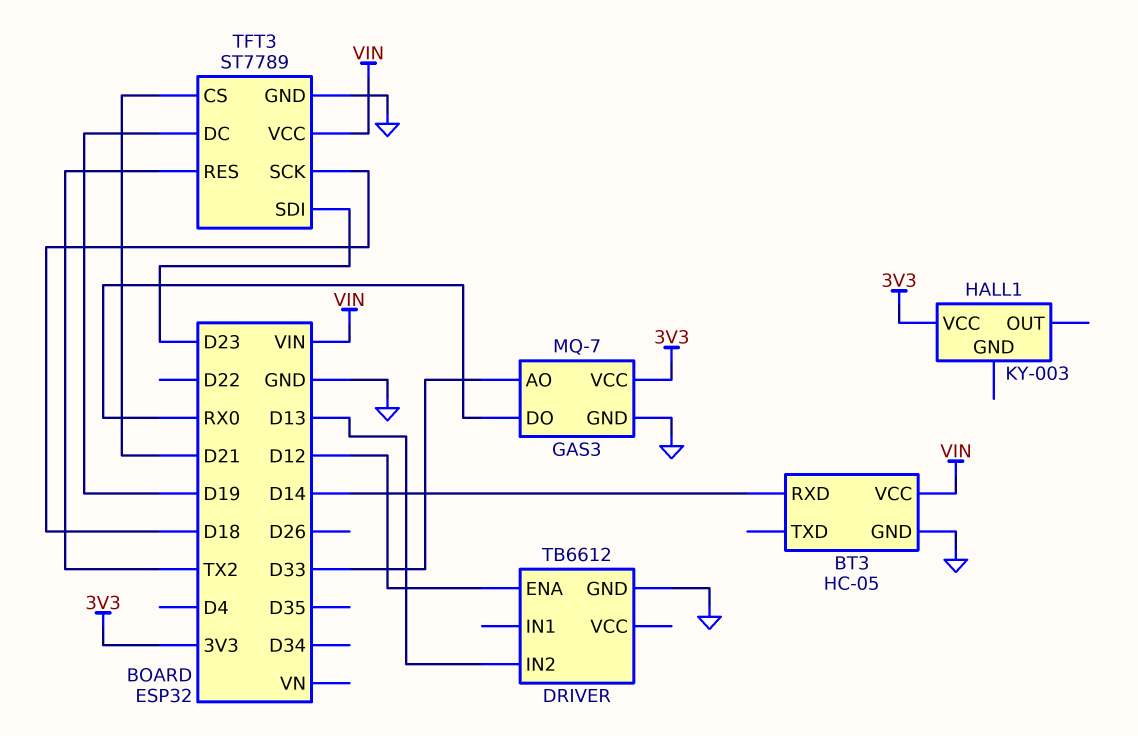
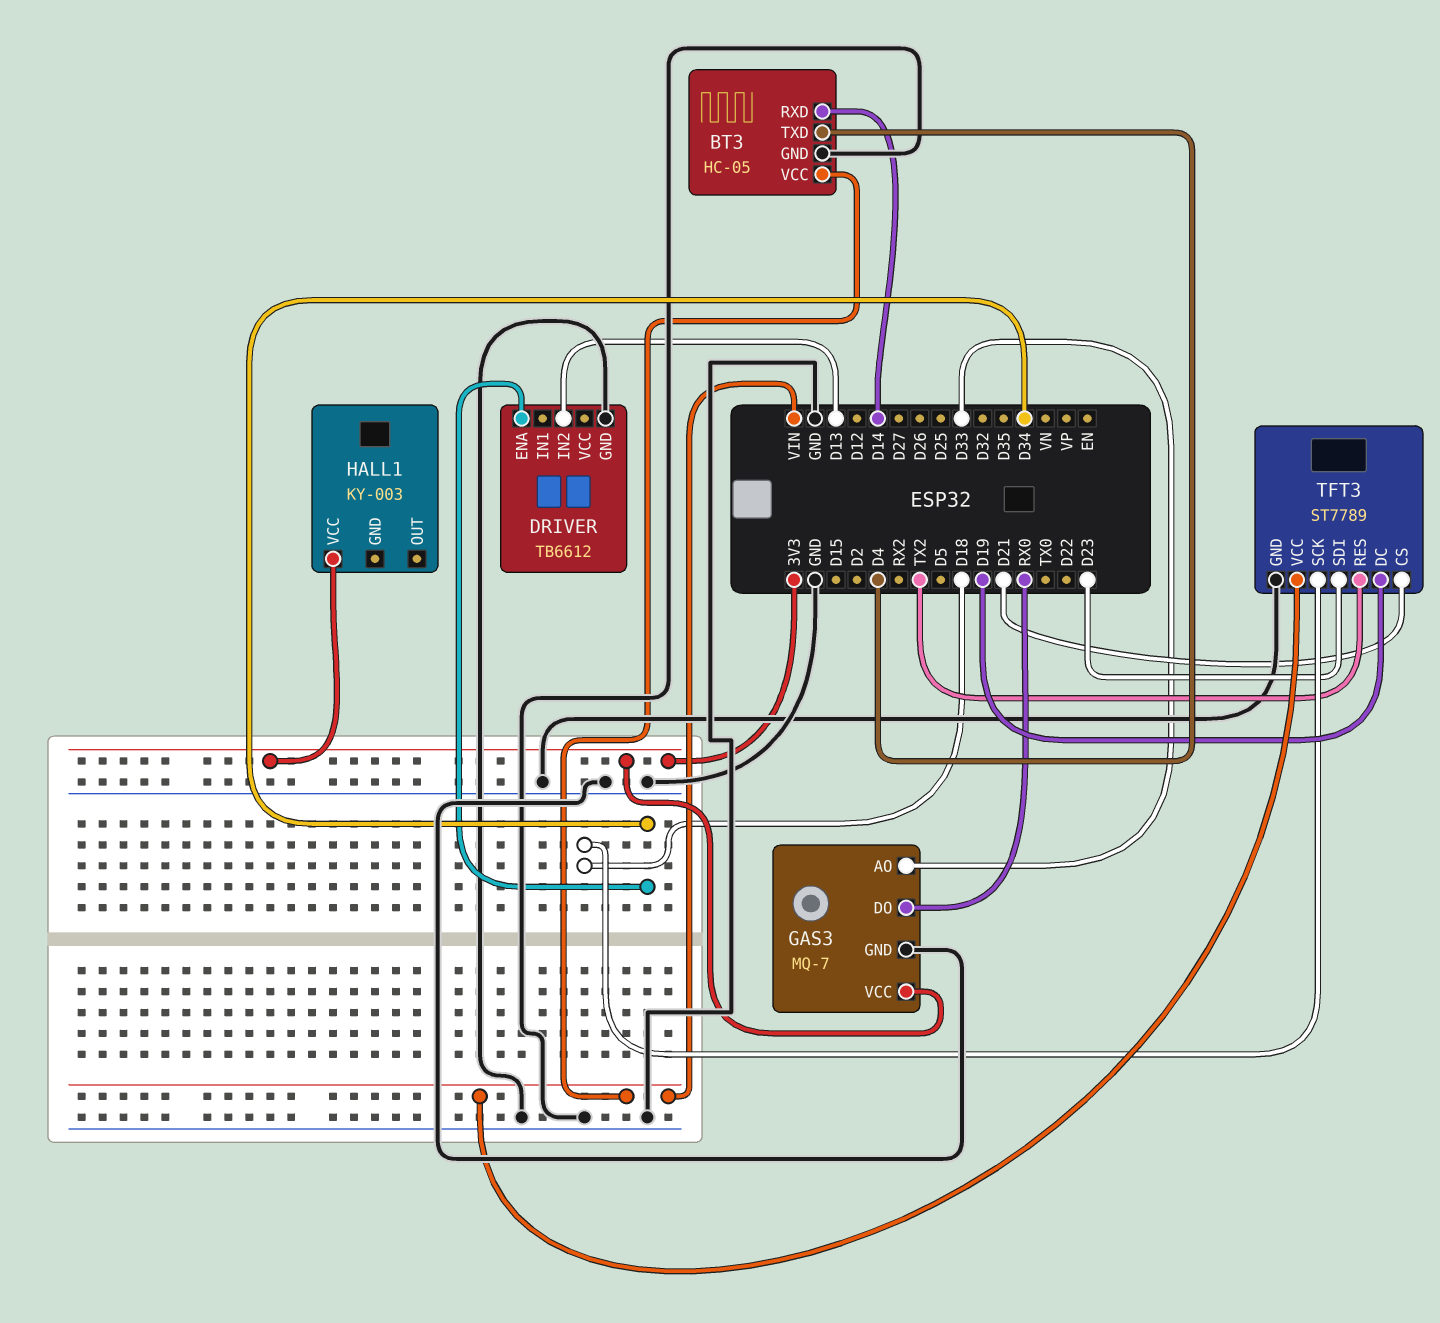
BT3 pin TXD: none -> D4
DRIVER pin ENA: D12 -> D34

